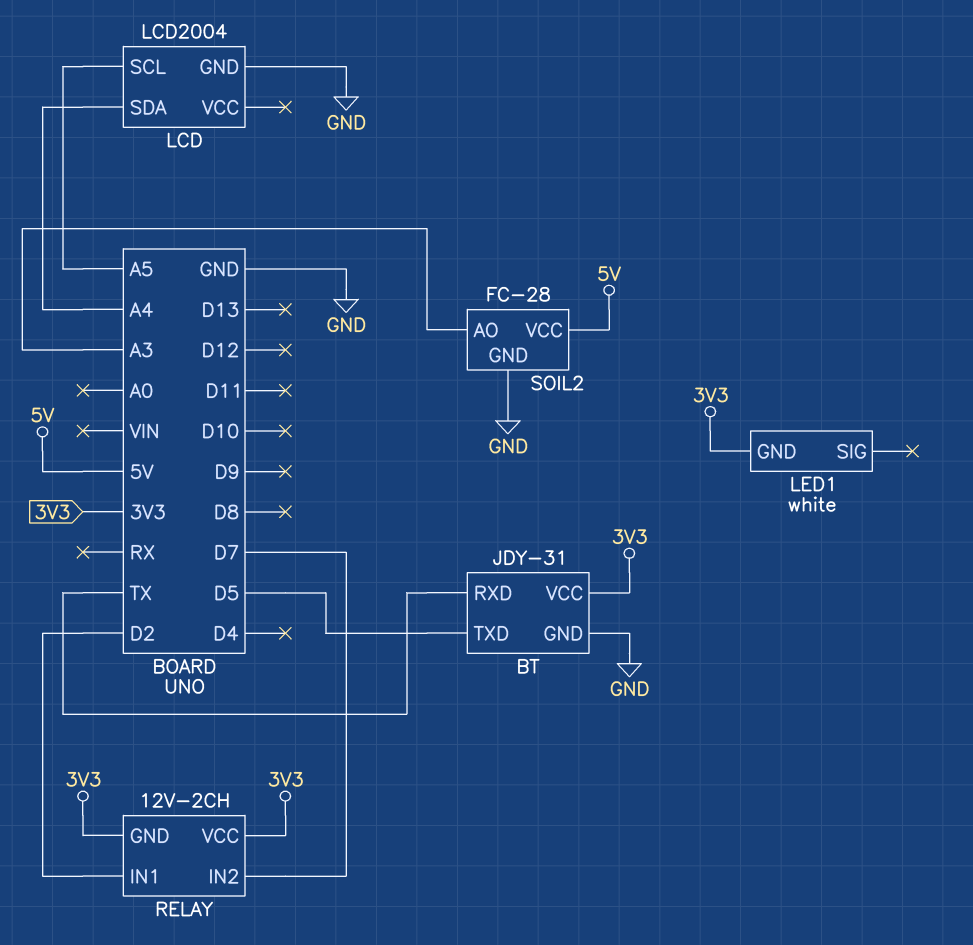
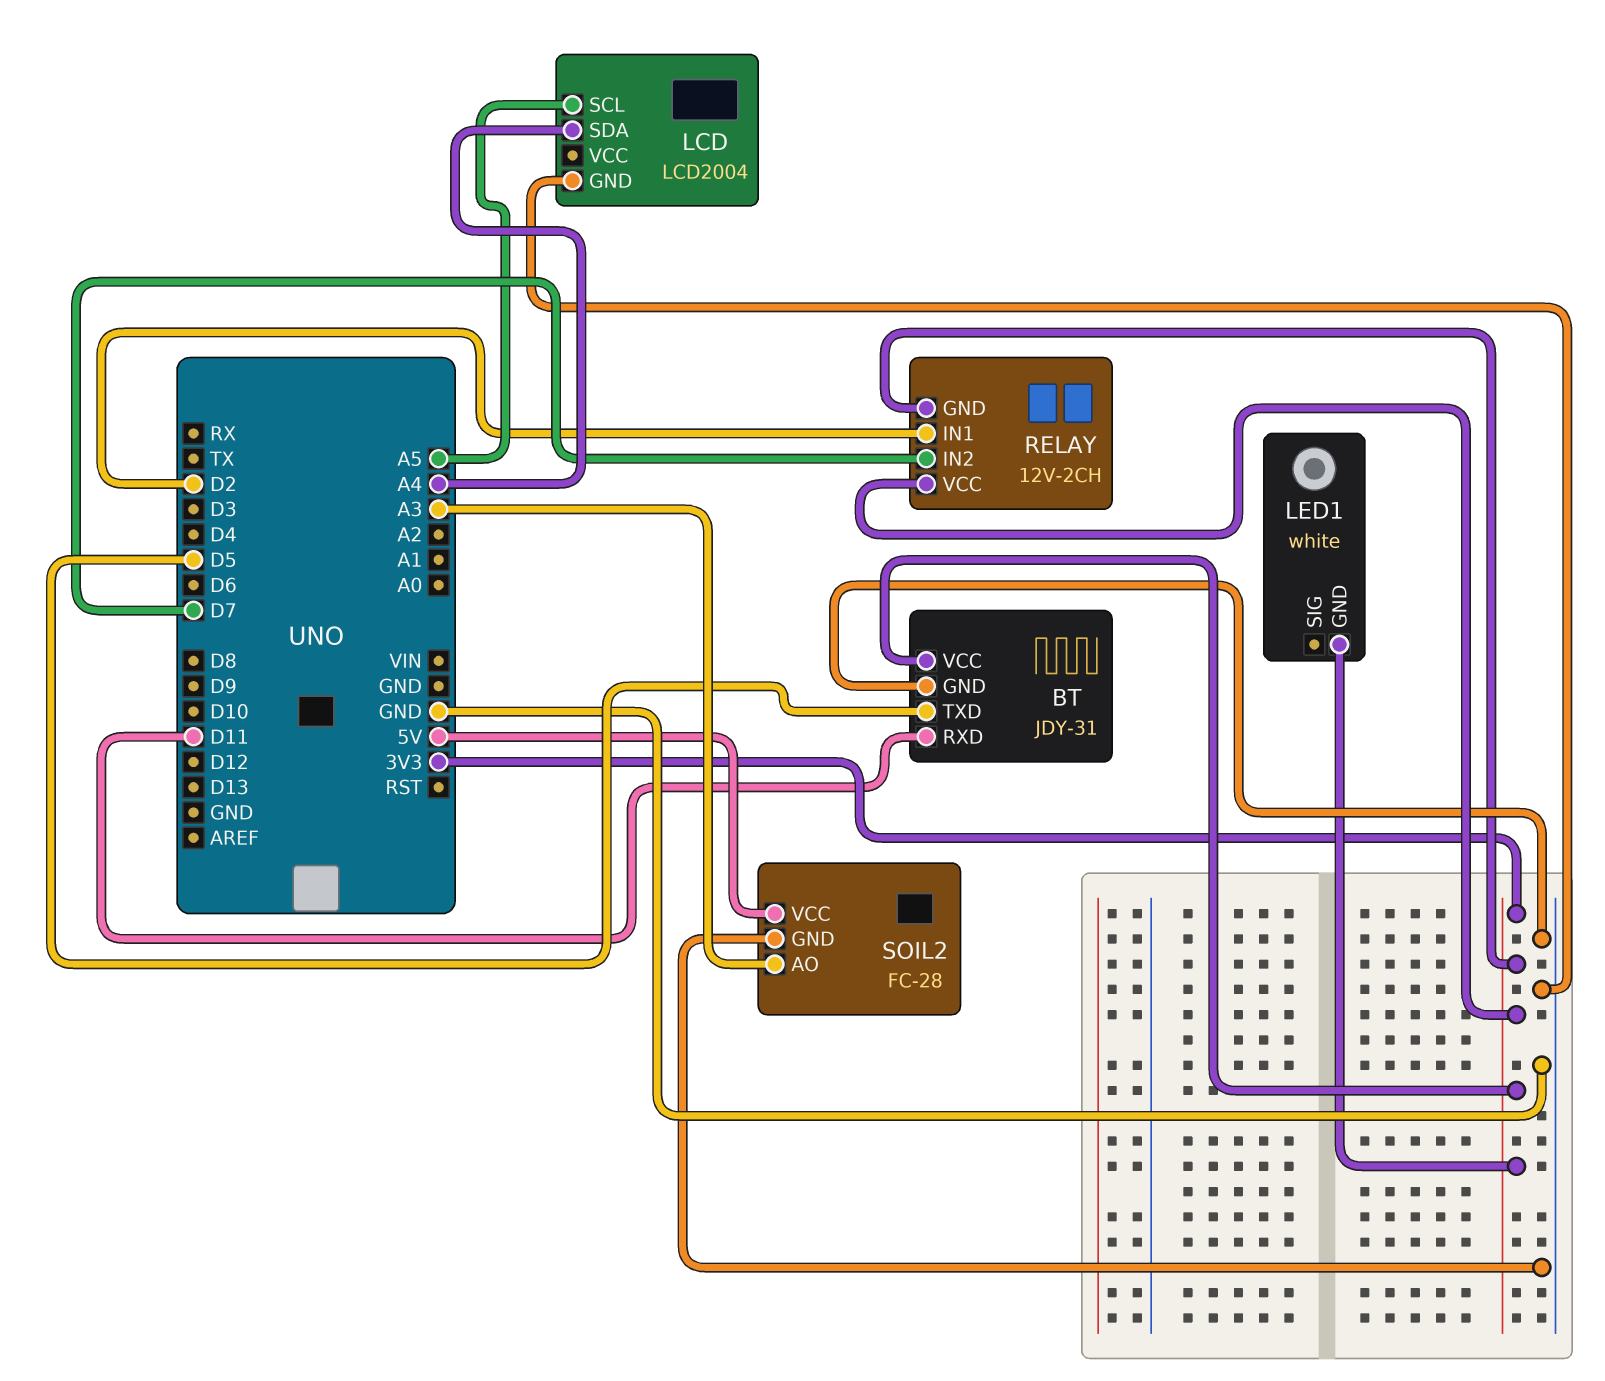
BT pin RXD: TX -> D11

